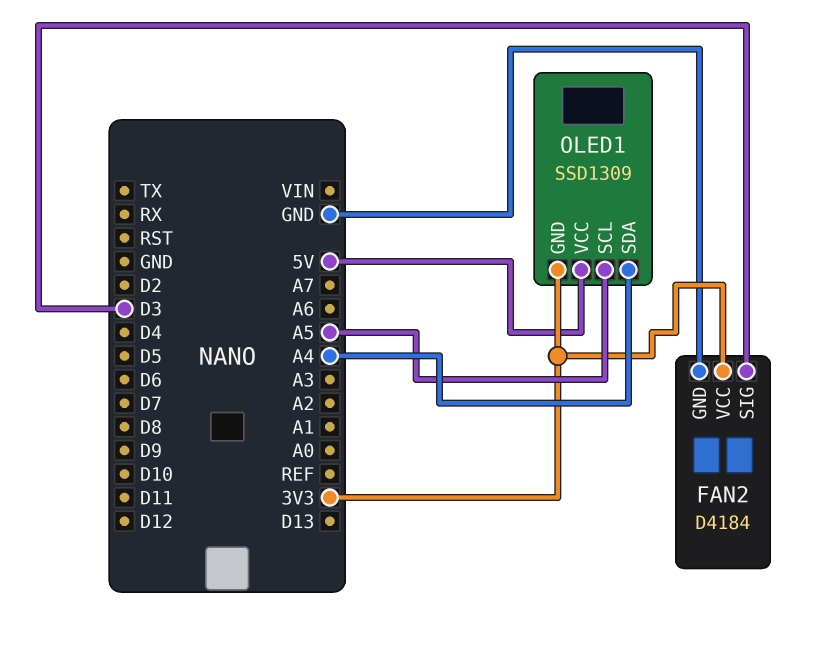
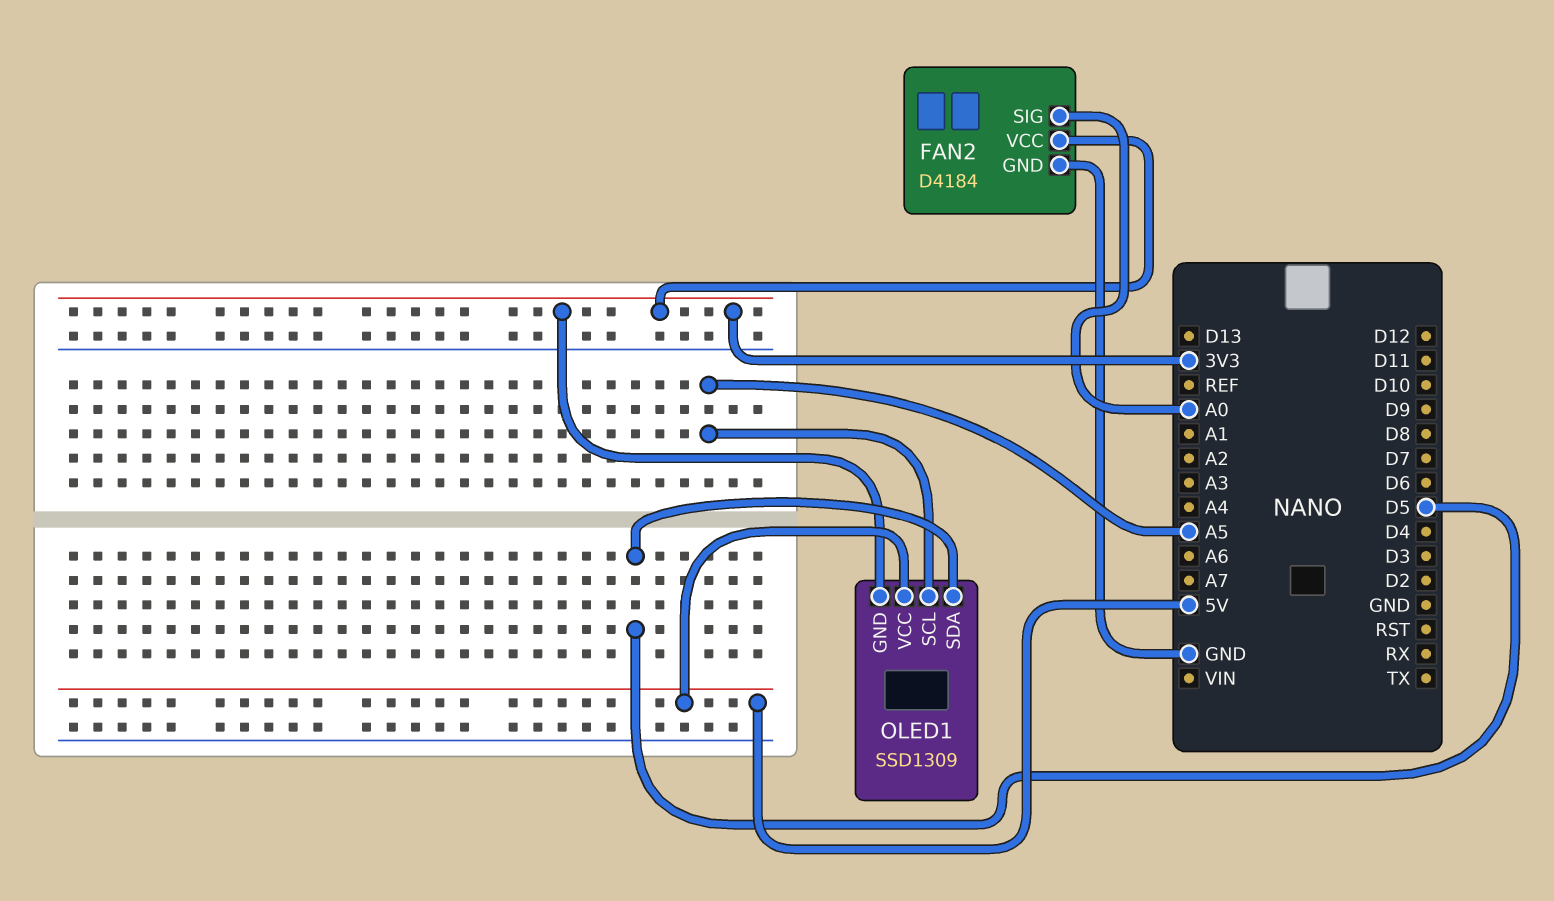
FAN2 pin SIG: D3 -> A0
OLED1 pin SDA: A4 -> D5

